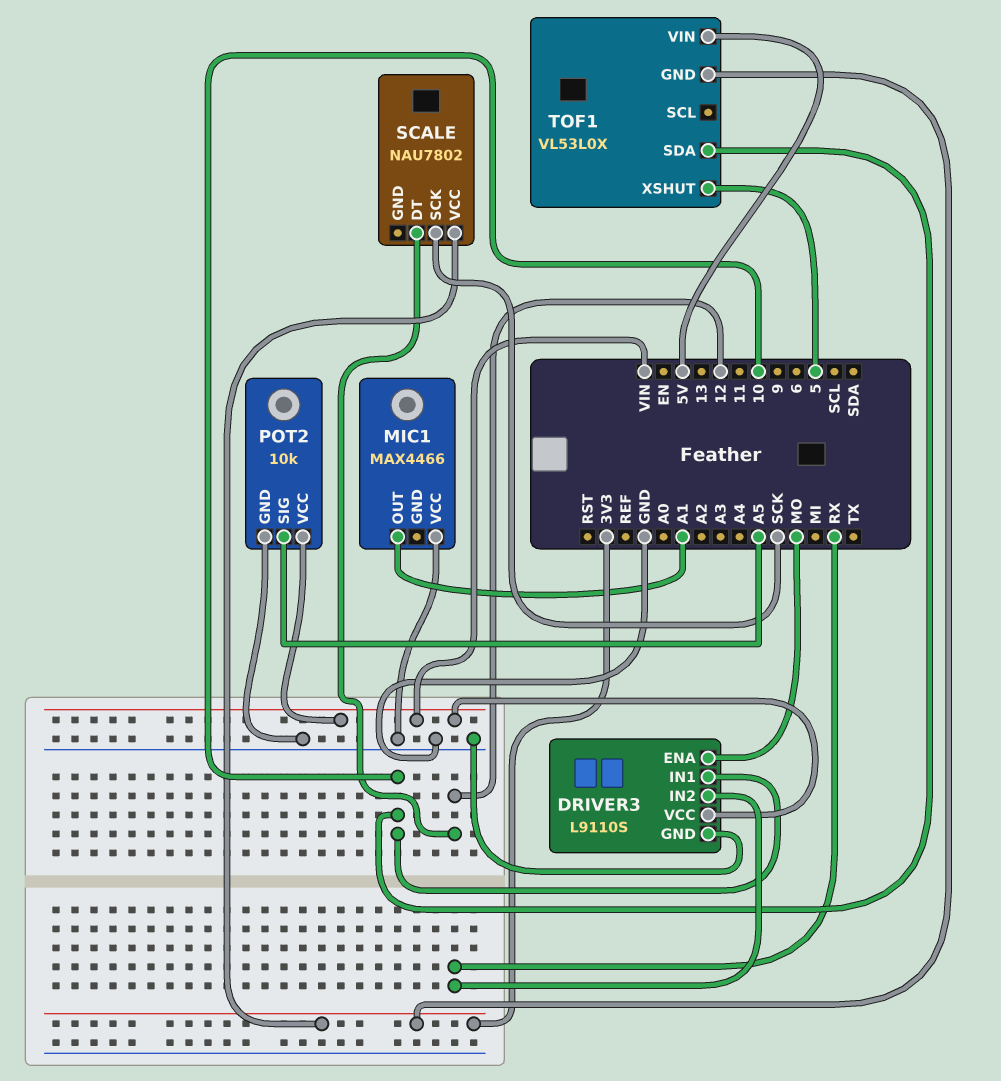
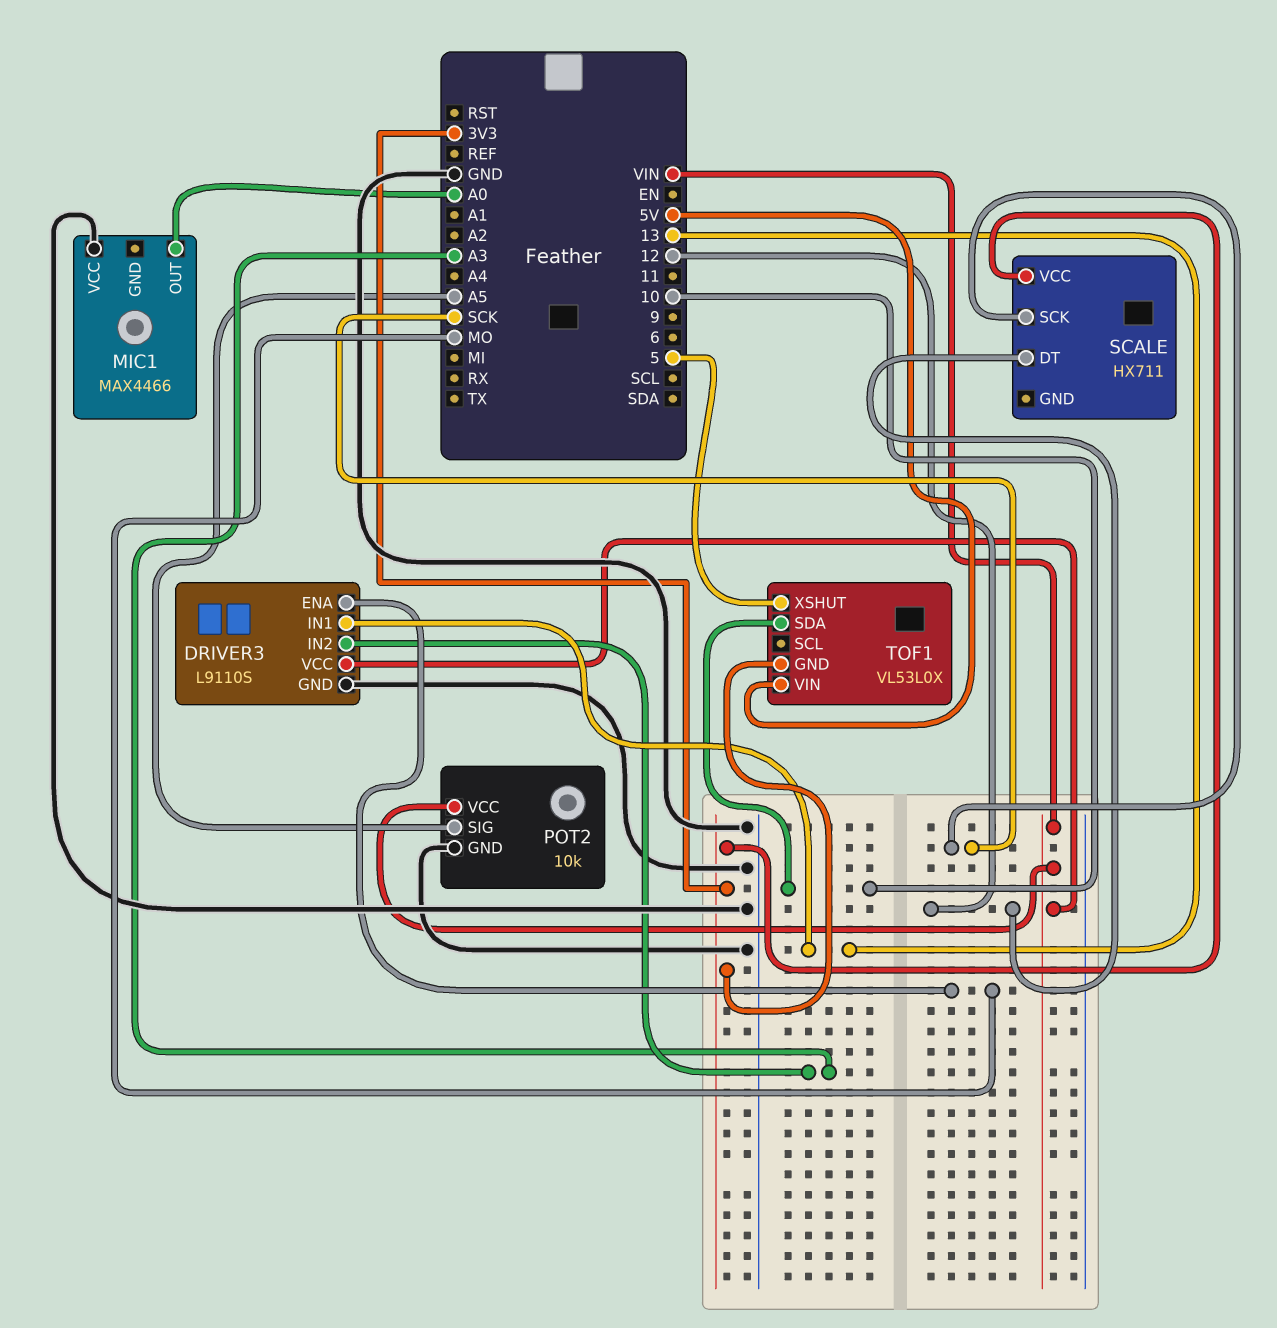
DRIVER3 pin IN1: 10 -> 13
DRIVER3 pin IN2: RX -> A3
MIC1 pin OUT: A1 -> A0
SCALE: NAU7802 -> HX711

